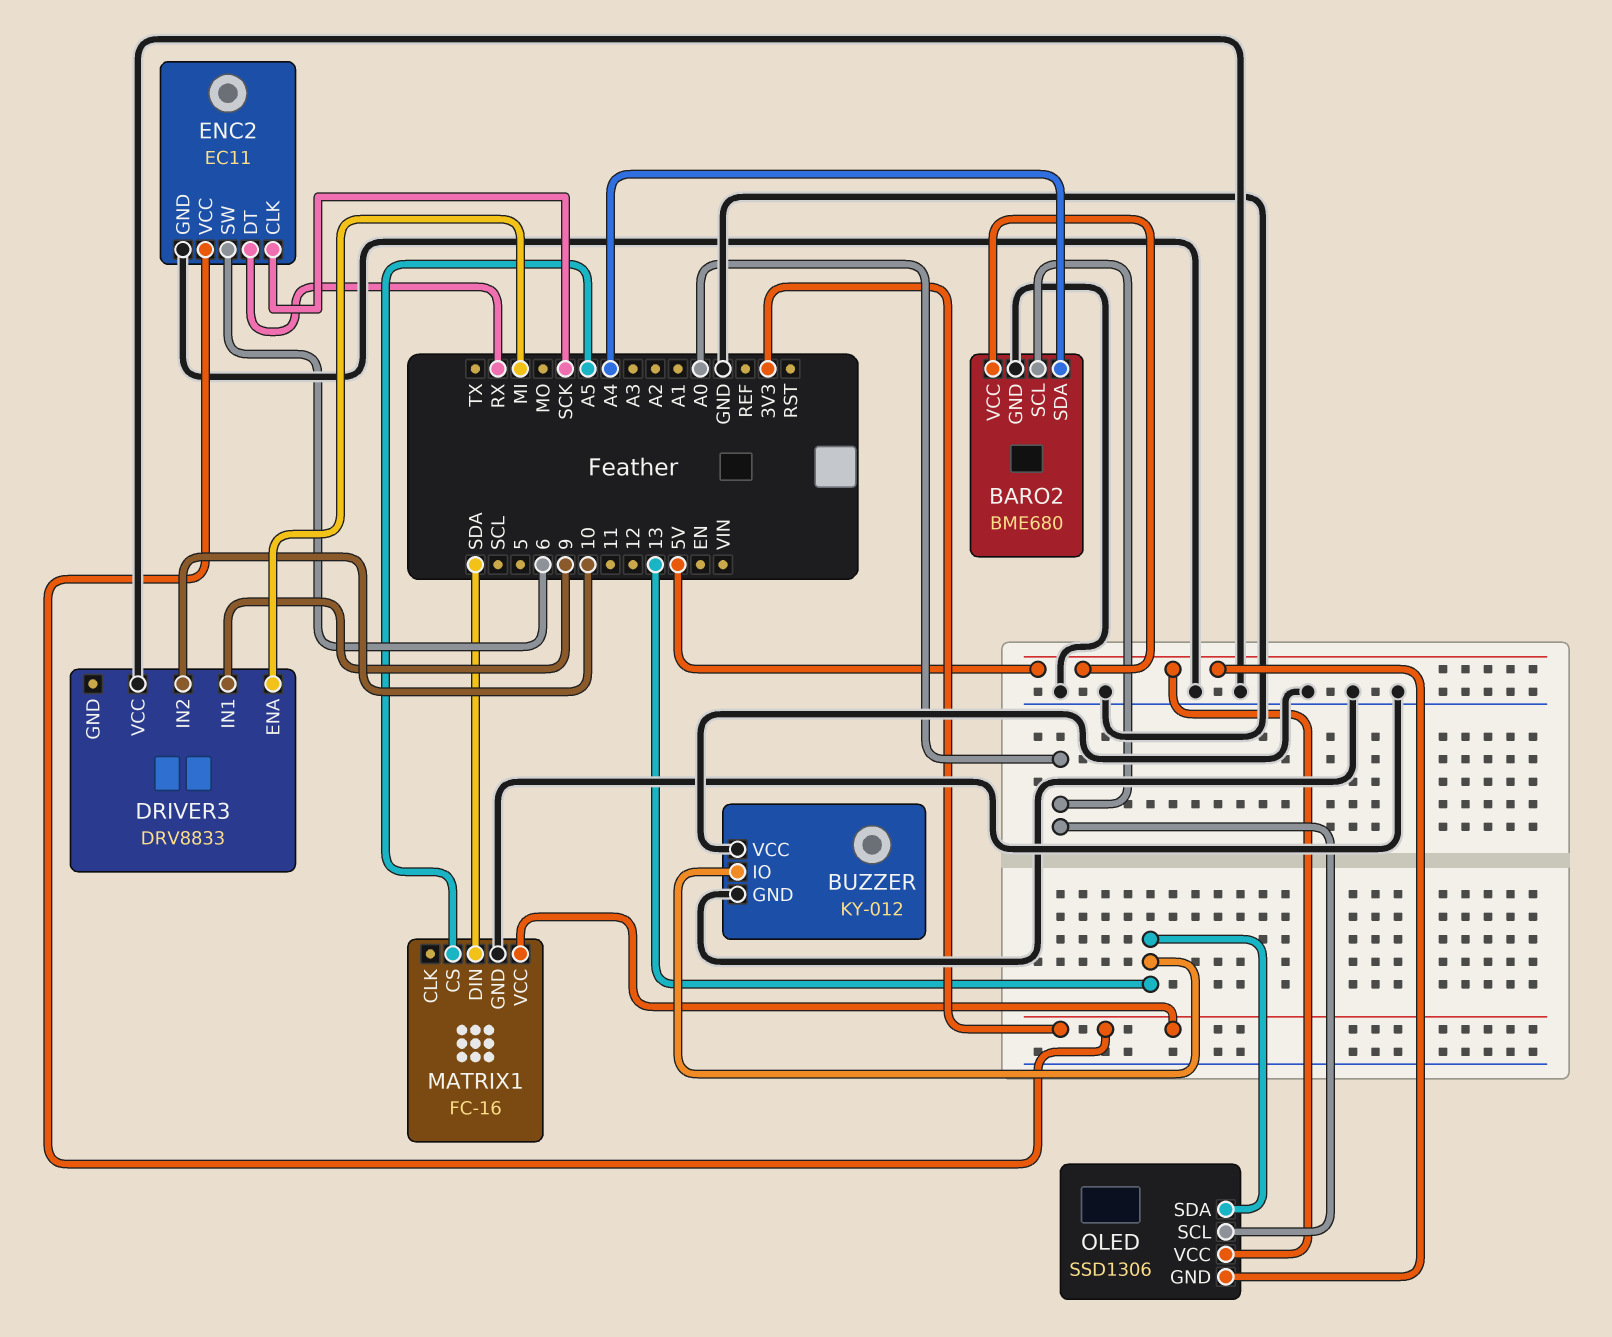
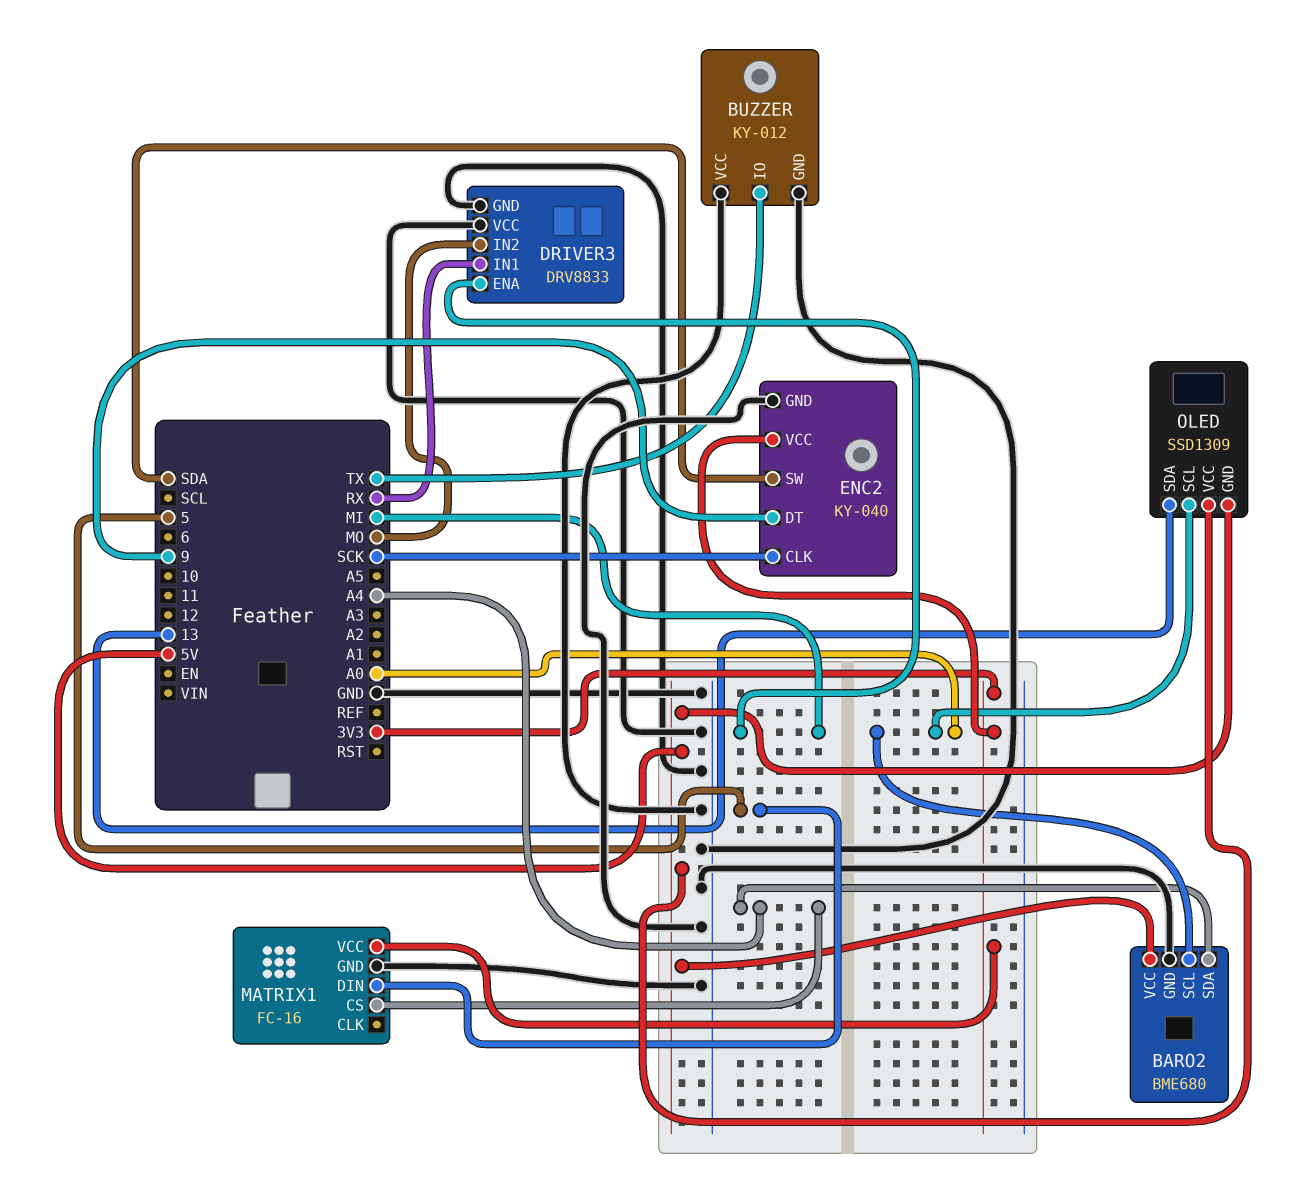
BUZZER pin IO: 13 -> TX
DRIVER3 pin GND: none -> GND
DRIVER3 pin IN1: 9 -> RX
DRIVER3 pin IN2: 10 -> MO
ENC2: EC11 -> KY-040
ENC2 pin DT: RX -> 9
ENC2 pin SW: 6 -> SDA
MATRIX1 pin CS: A5 -> A4
MATRIX1 pin DIN: SDA -> 5
OLED: SSD1306 -> SSD1309

